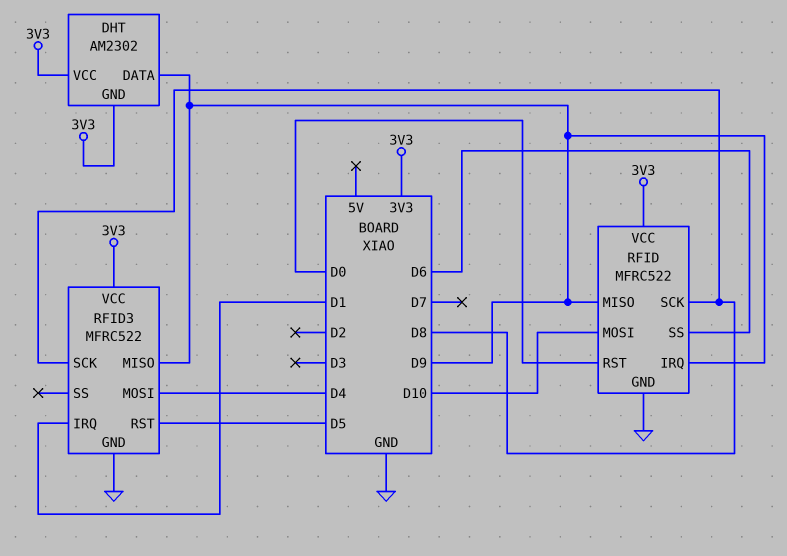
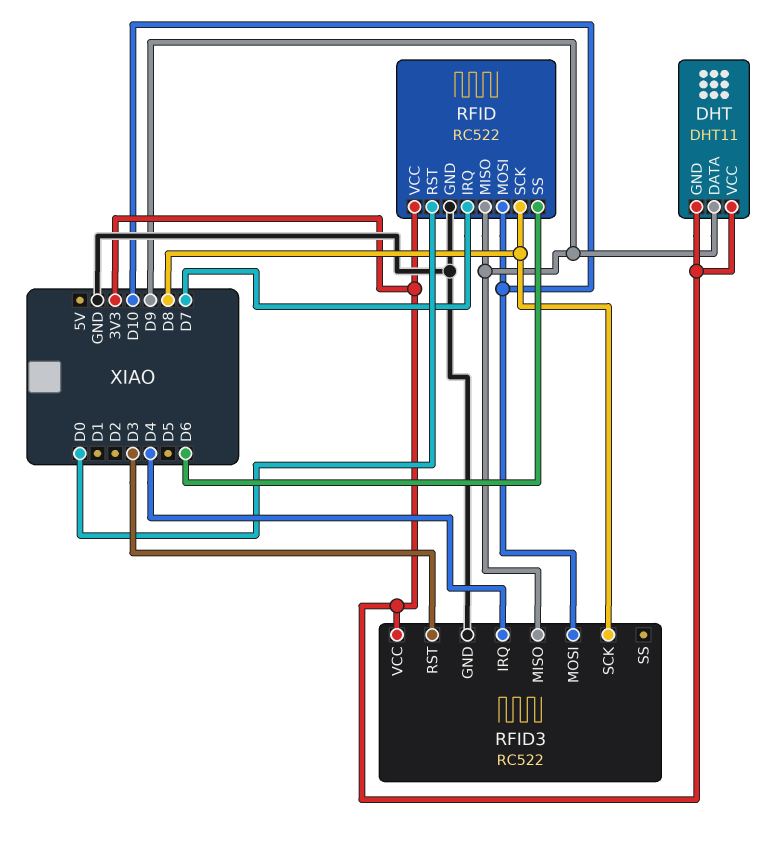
DHT: AM2302 -> DHT11
RFID: MFRC522 -> RC522
RFID pin IRQ: D9 -> D7
RFID3: MFRC522 -> RC522
RFID3 pin IRQ: D1 -> D4
RFID3 pin MOSI: D4 -> D10
RFID3 pin RST: D5 -> D3

